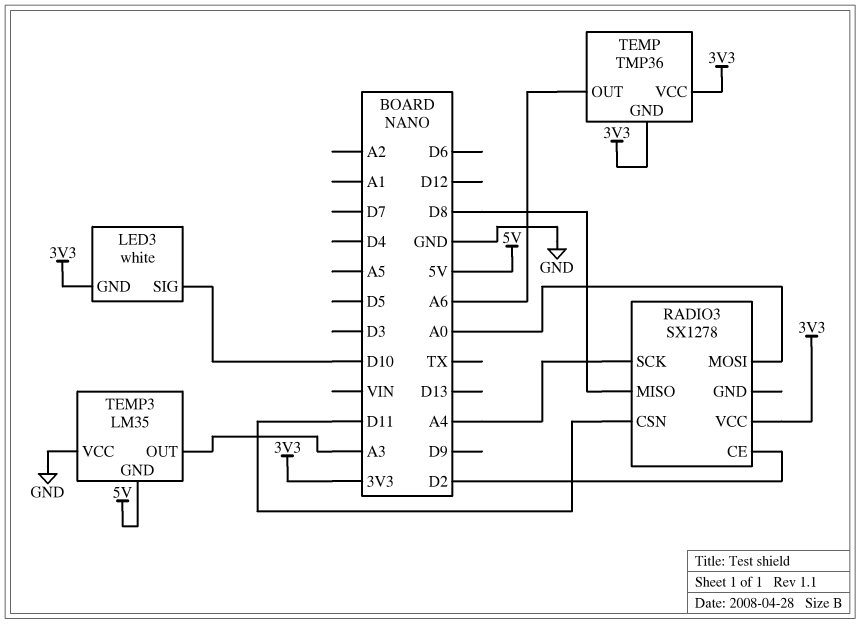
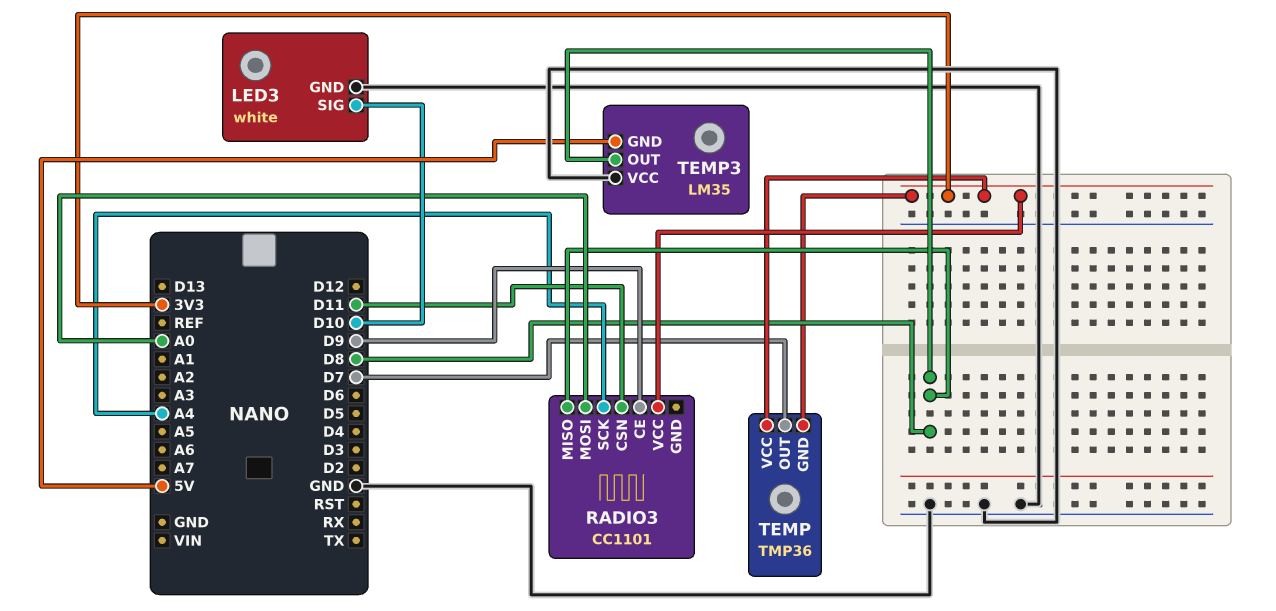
LED3 pin GND: 3V3 -> GND
RADIO3: SX1278 -> CC1101
RADIO3 pin CE: D2 -> D9
TEMP pin OUT: A6 -> D7
TEMP3 pin OUT: A3 -> D8

